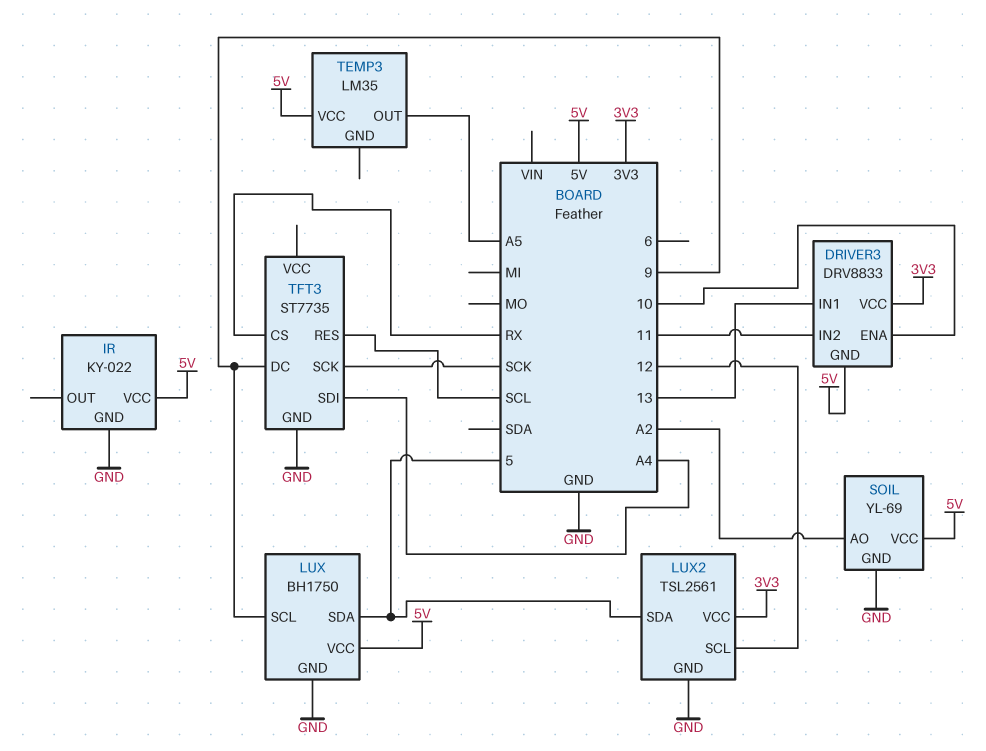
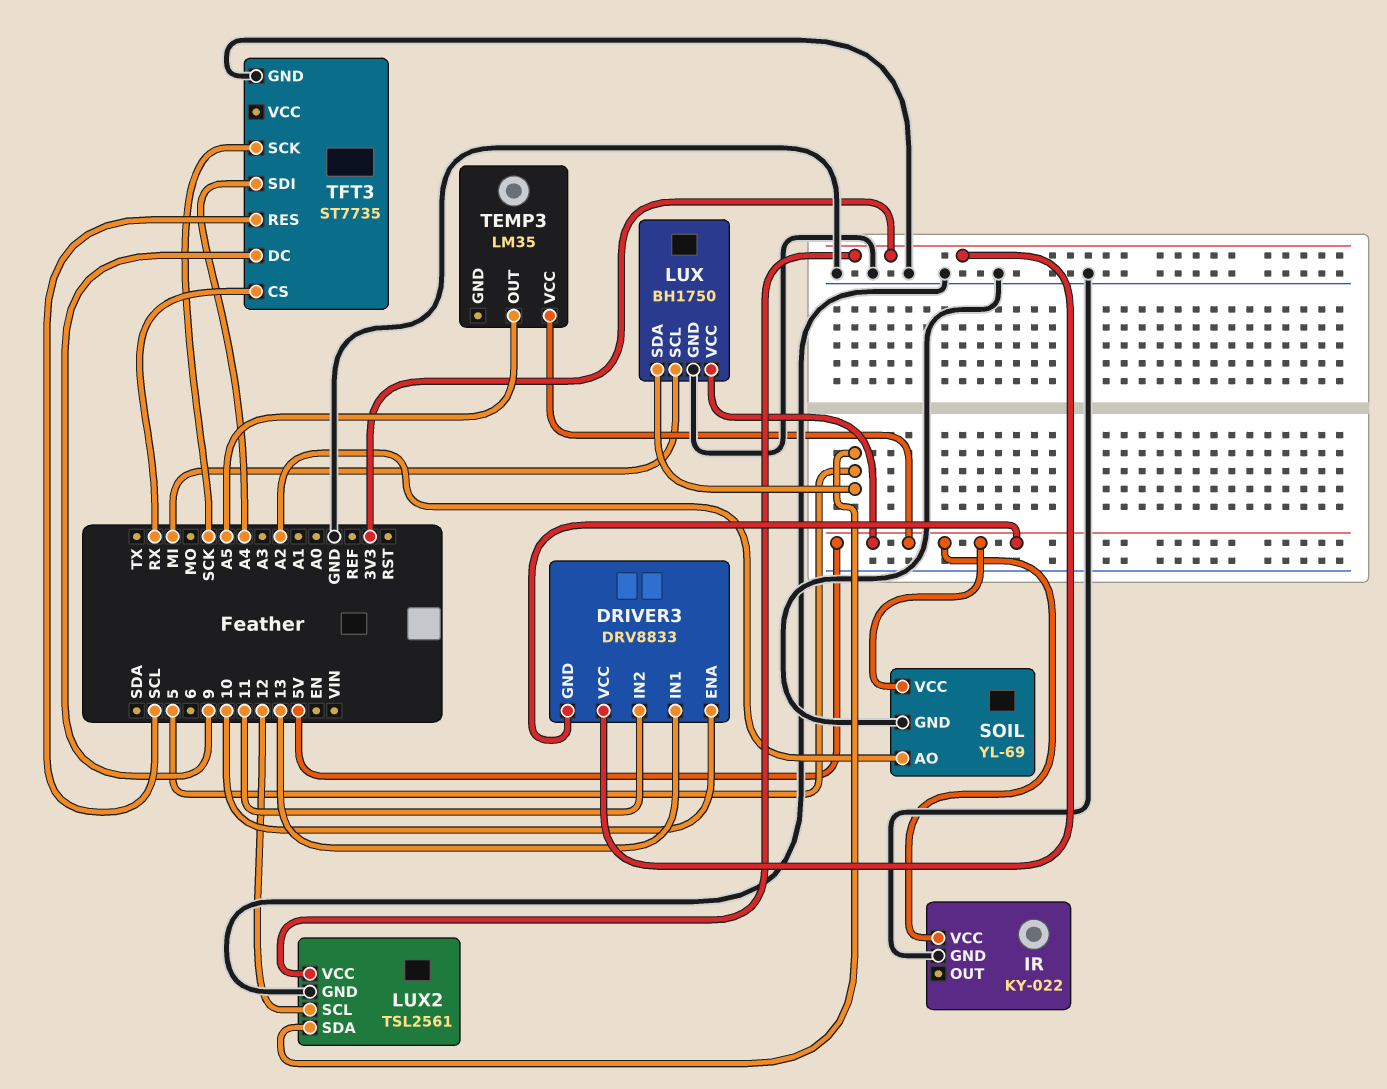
LUX pin SCL: 9 -> MI

